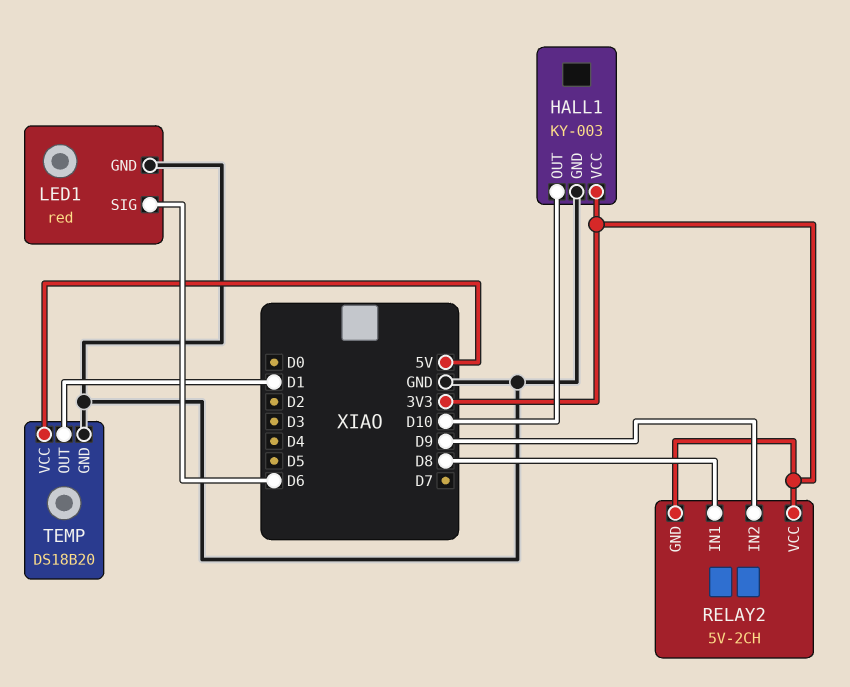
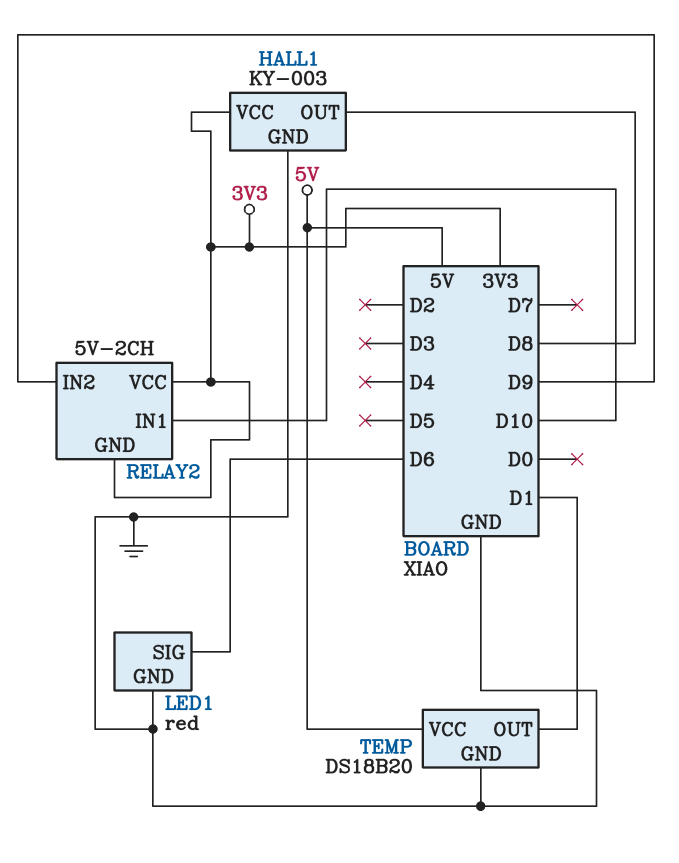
HALL1 pin OUT: D10 -> D8
RELAY2 pin IN1: D8 -> D10

